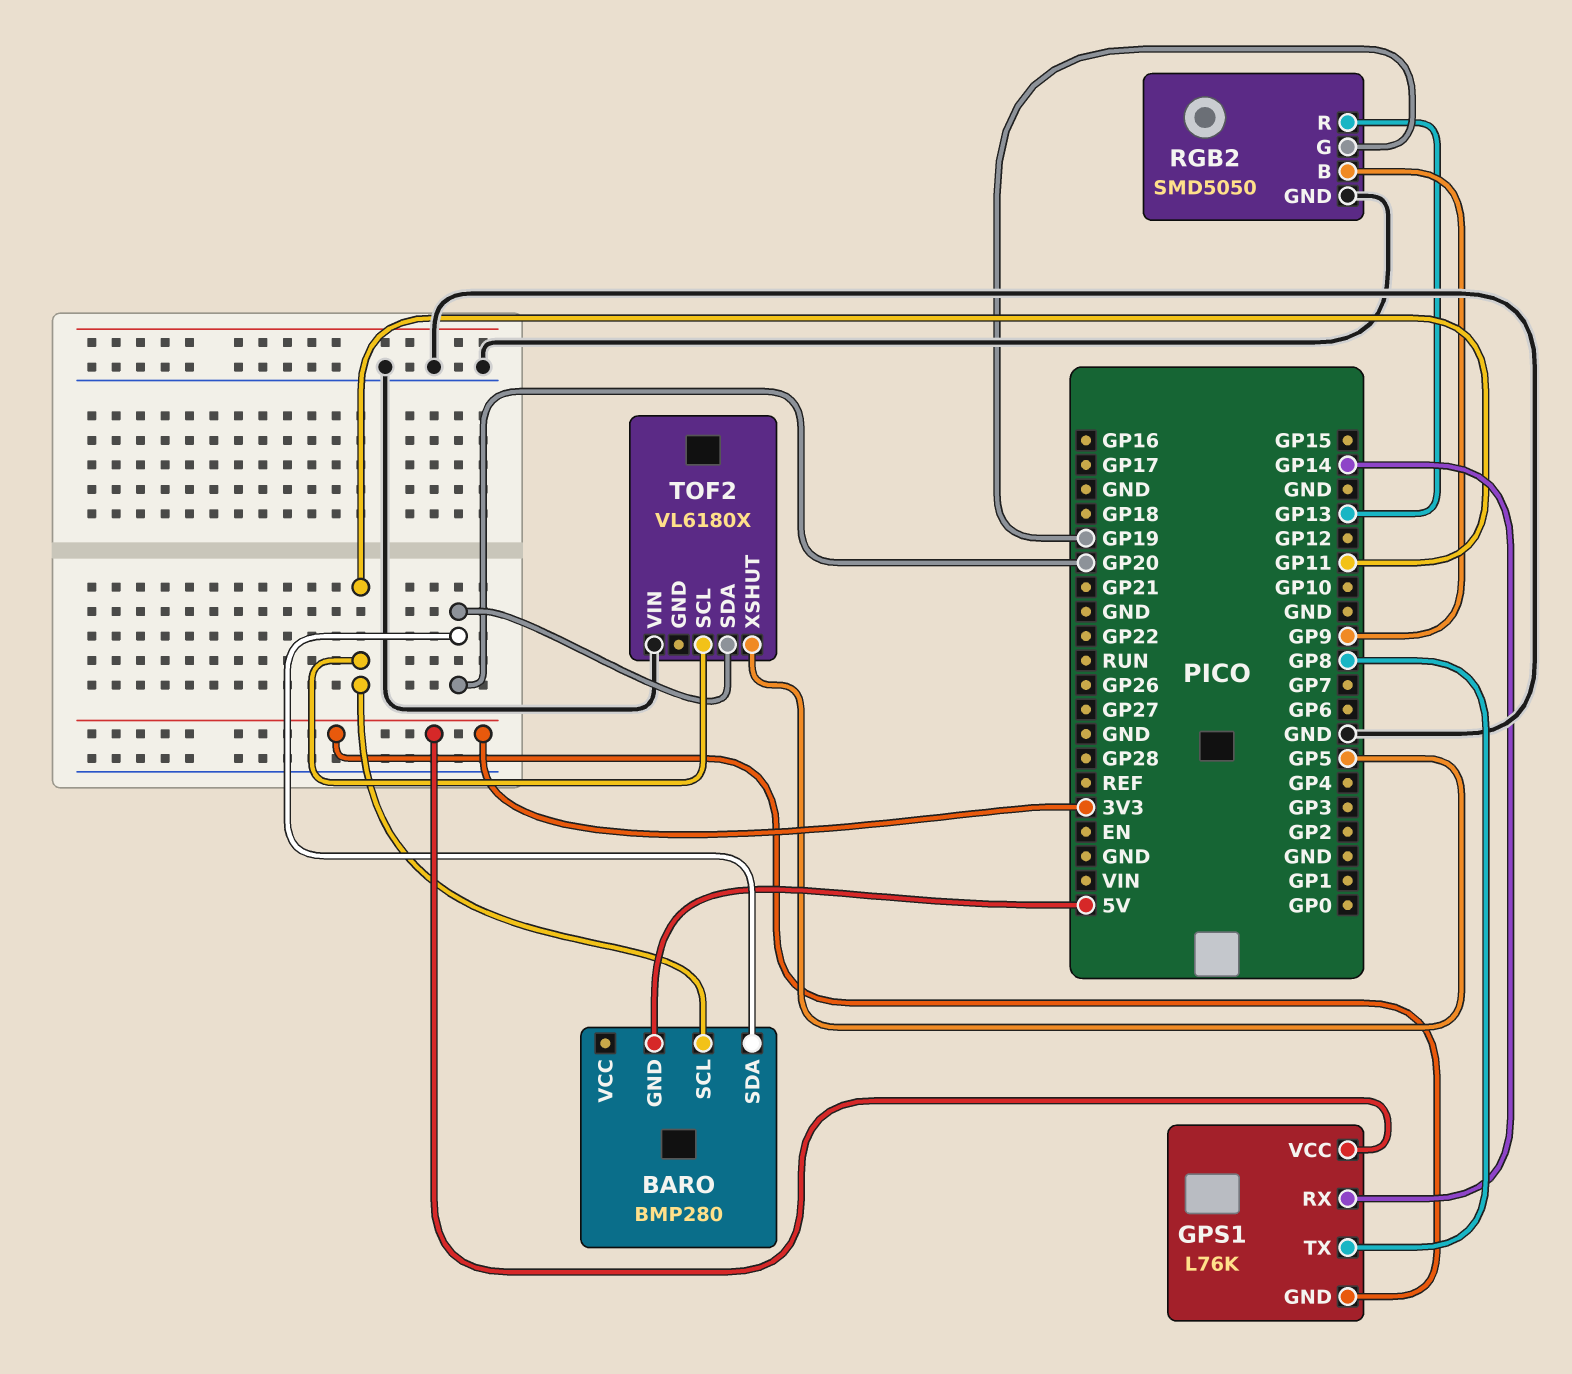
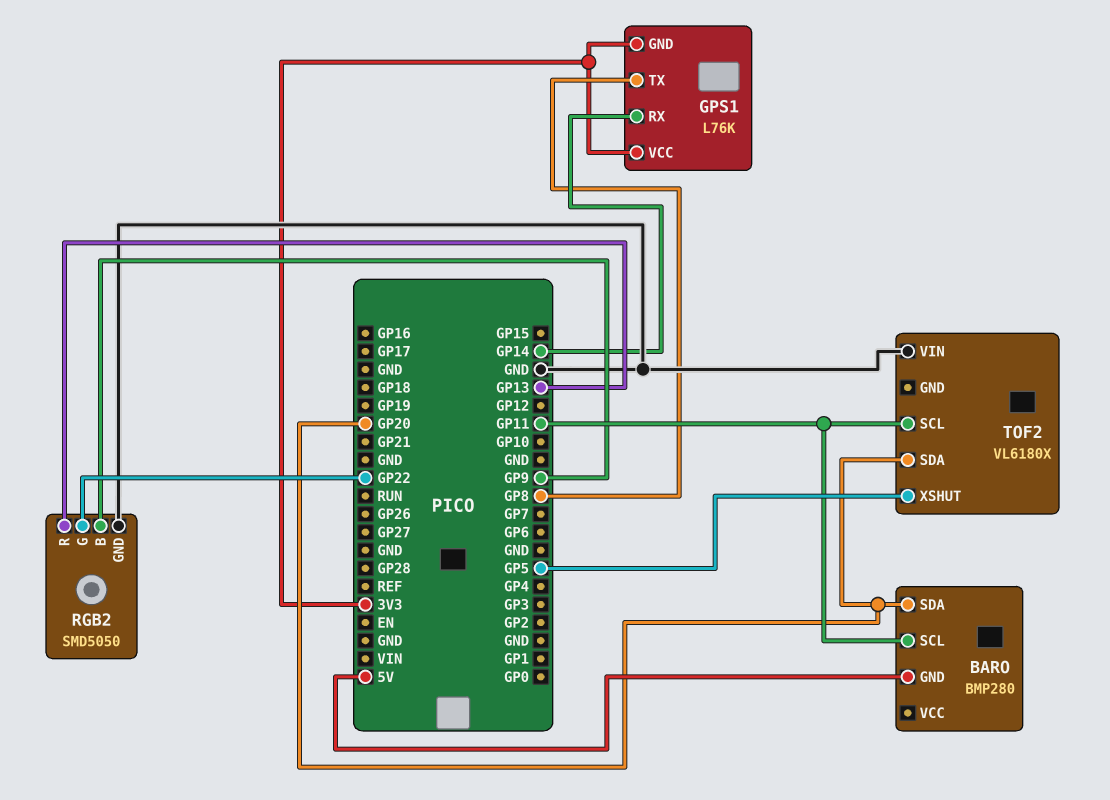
RGB2 pin G: GP19 -> GP22

